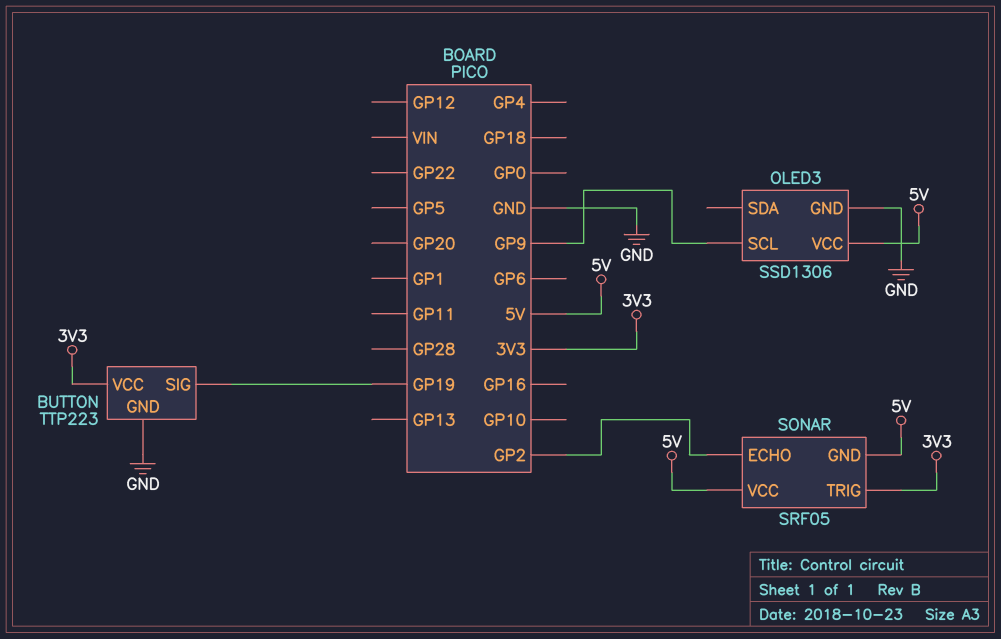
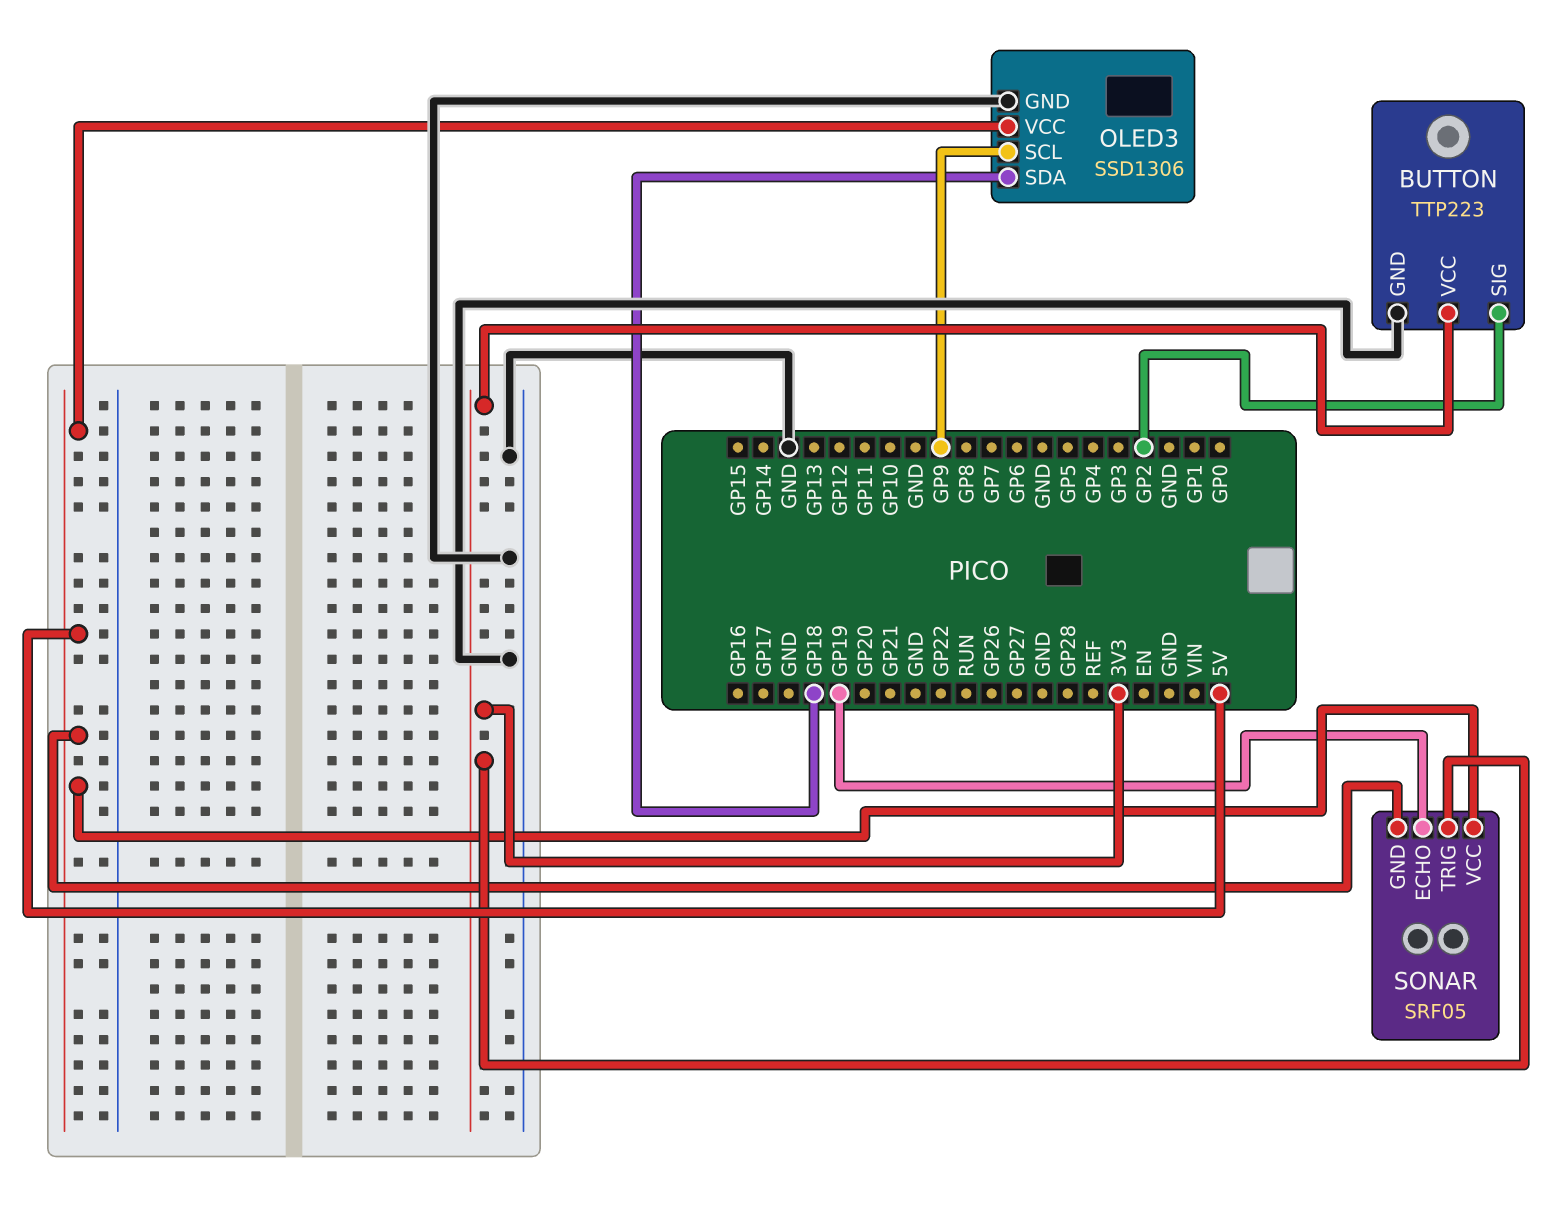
BUTTON pin SIG: GP19 -> GP2
OLED3 pin SDA: none -> GP18
SONAR pin ECHO: GP2 -> GP19

